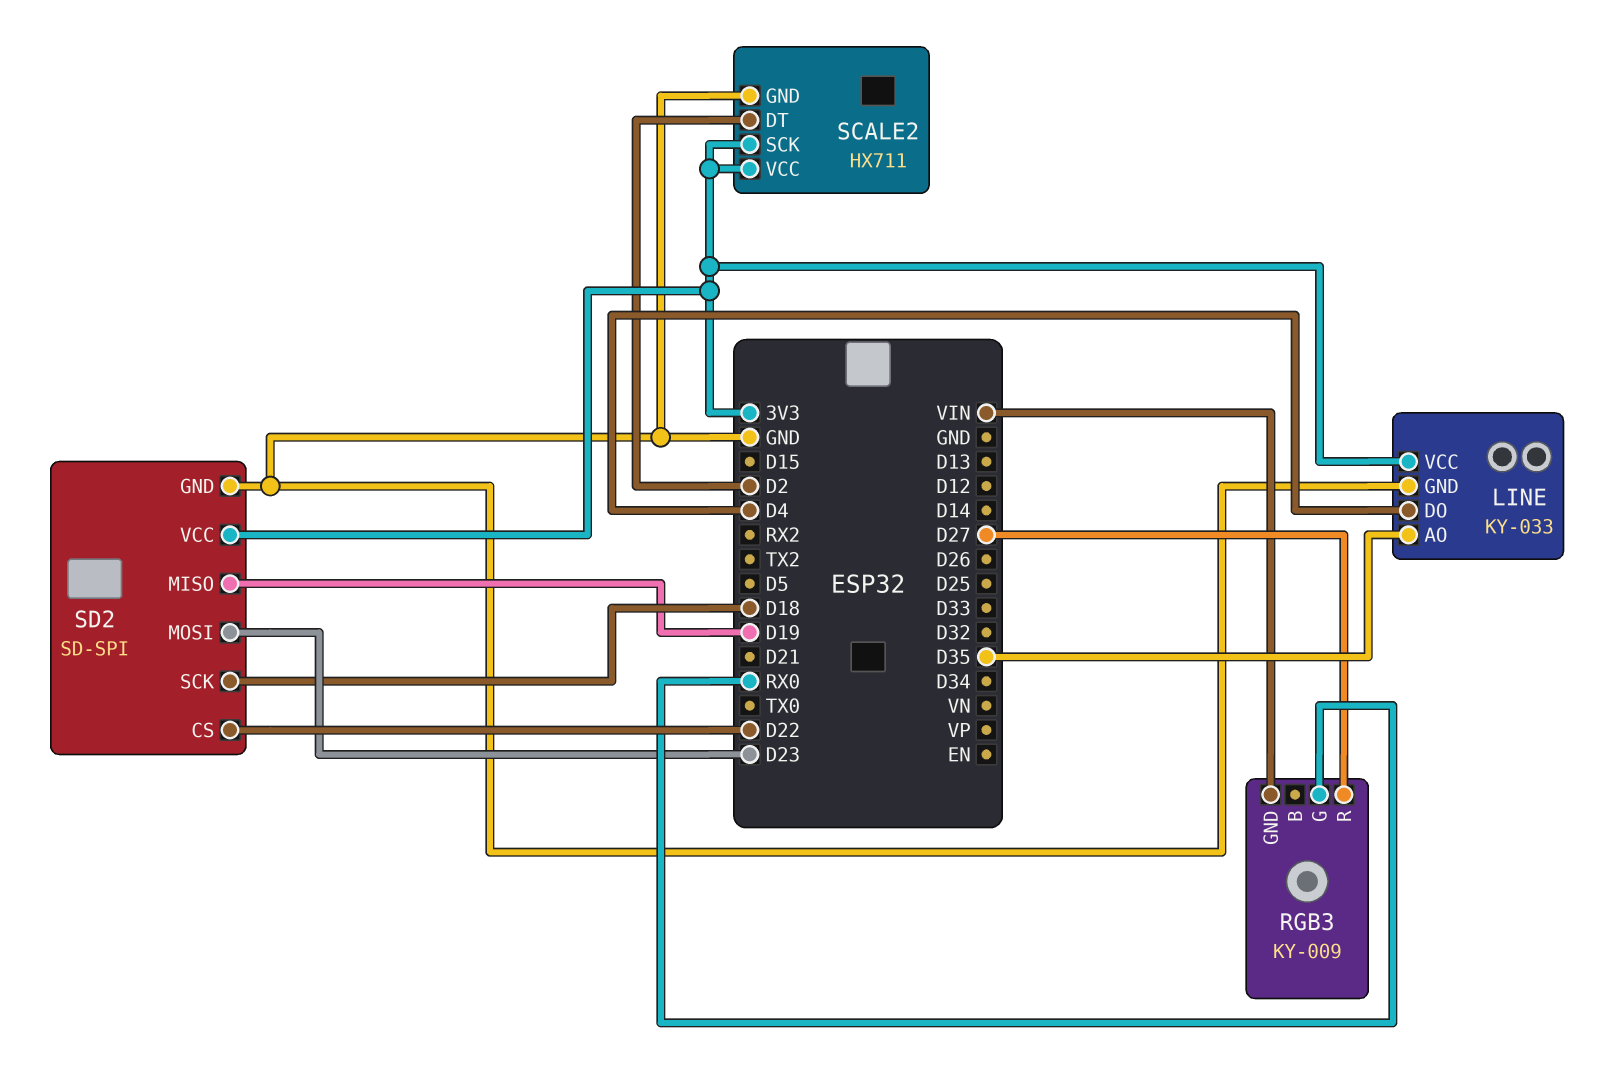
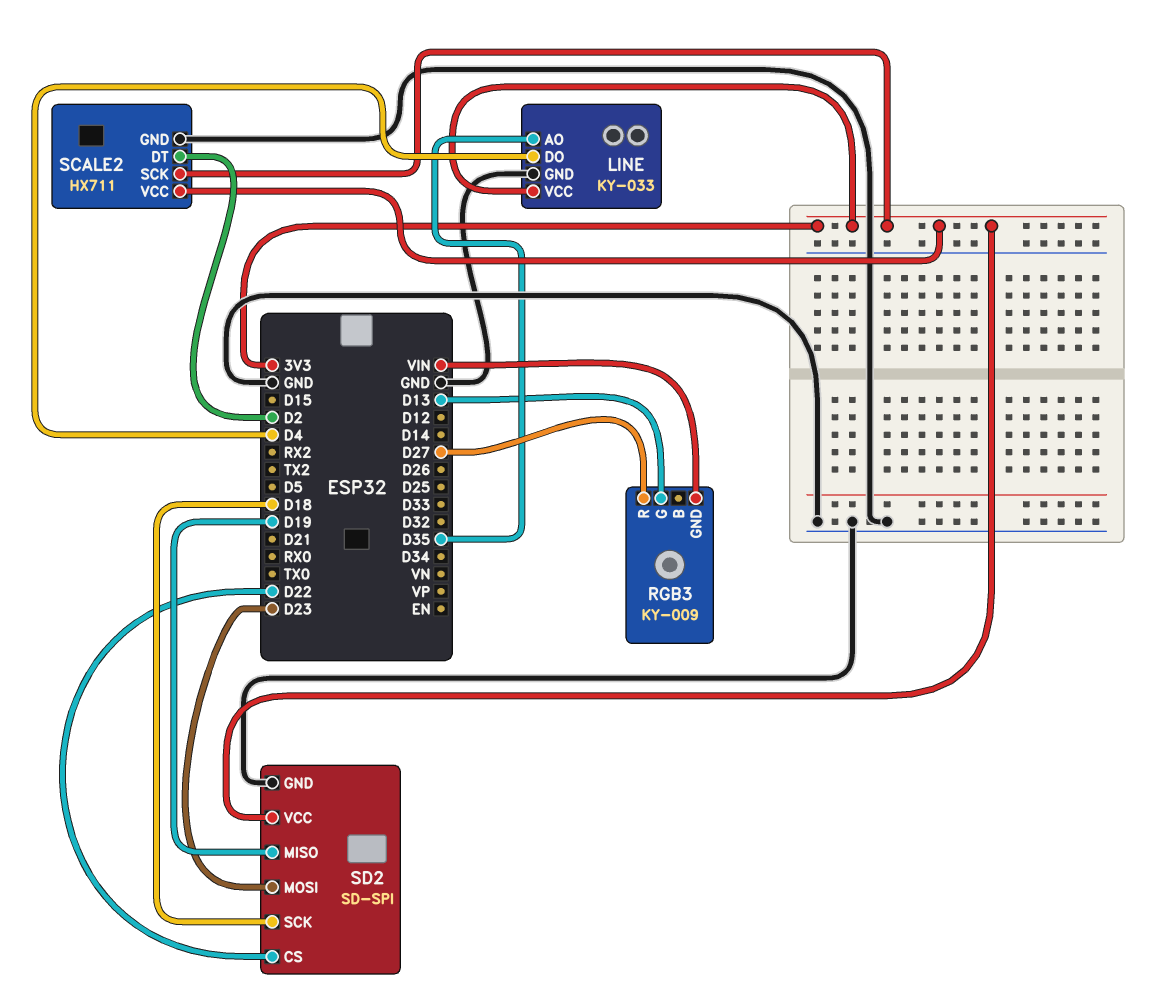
RGB3 pin G: RX0 -> D13

